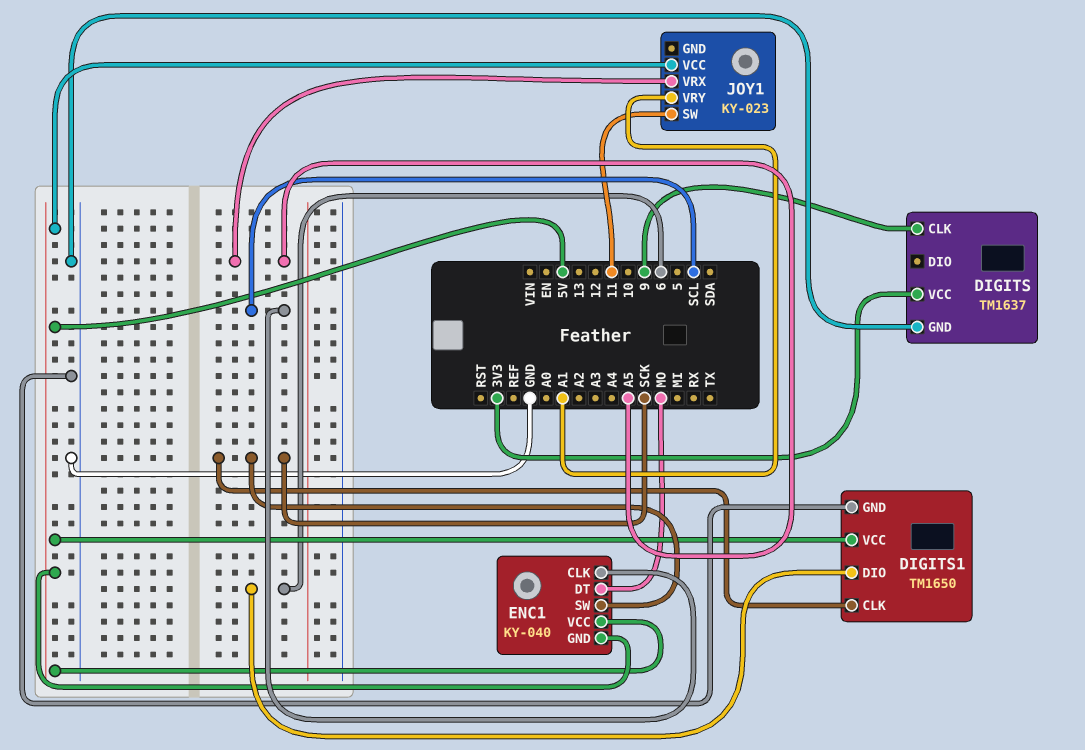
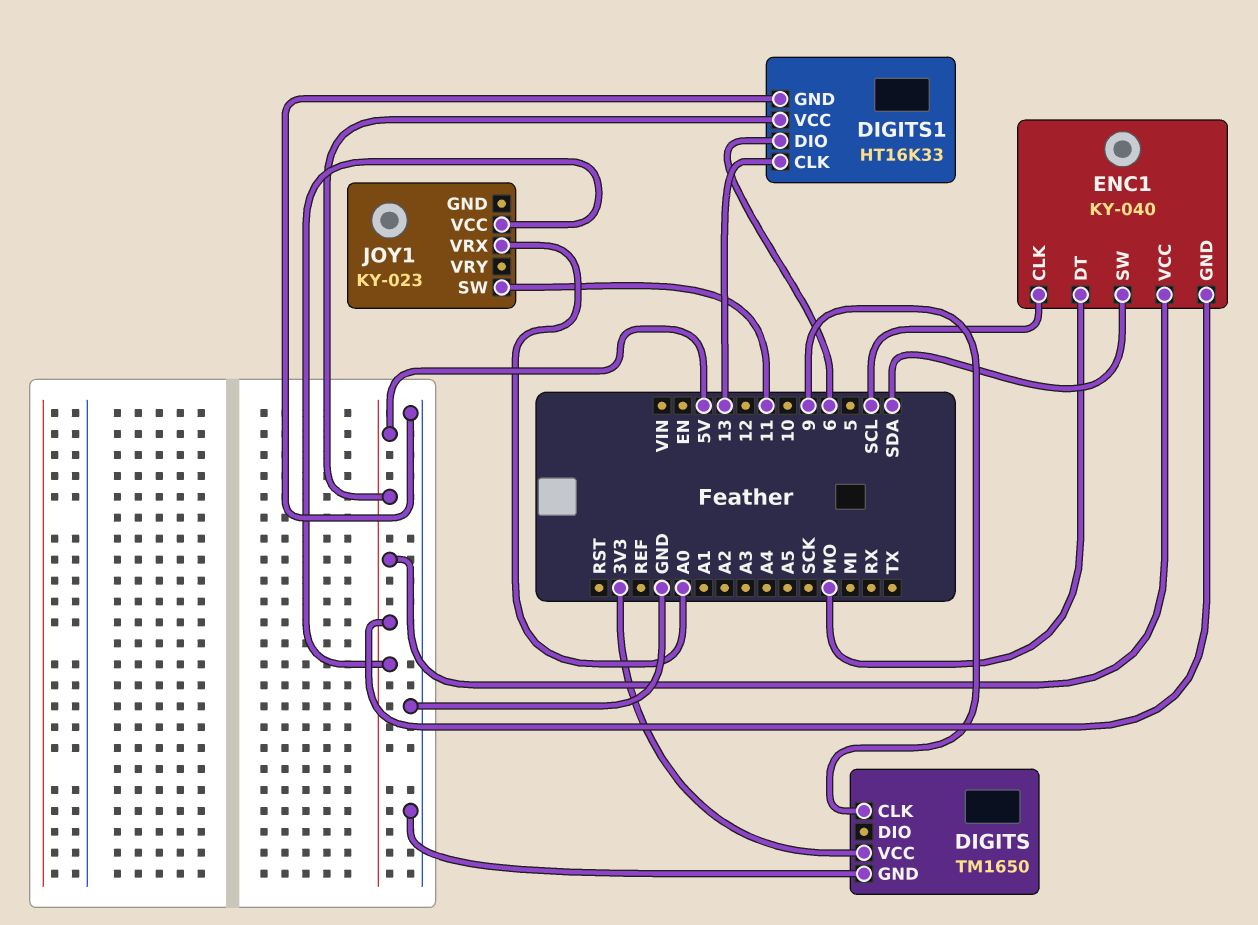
DIGITS: TM1637 -> TM1650
DIGITS1: TM1650 -> HT16K33
DIGITS1 pin CLK: SCK -> 13
ENC1 pin SW: SCK -> SDA
JOY1 pin VRX: A5 -> A0
JOY1 pin VRY: A1 -> none

